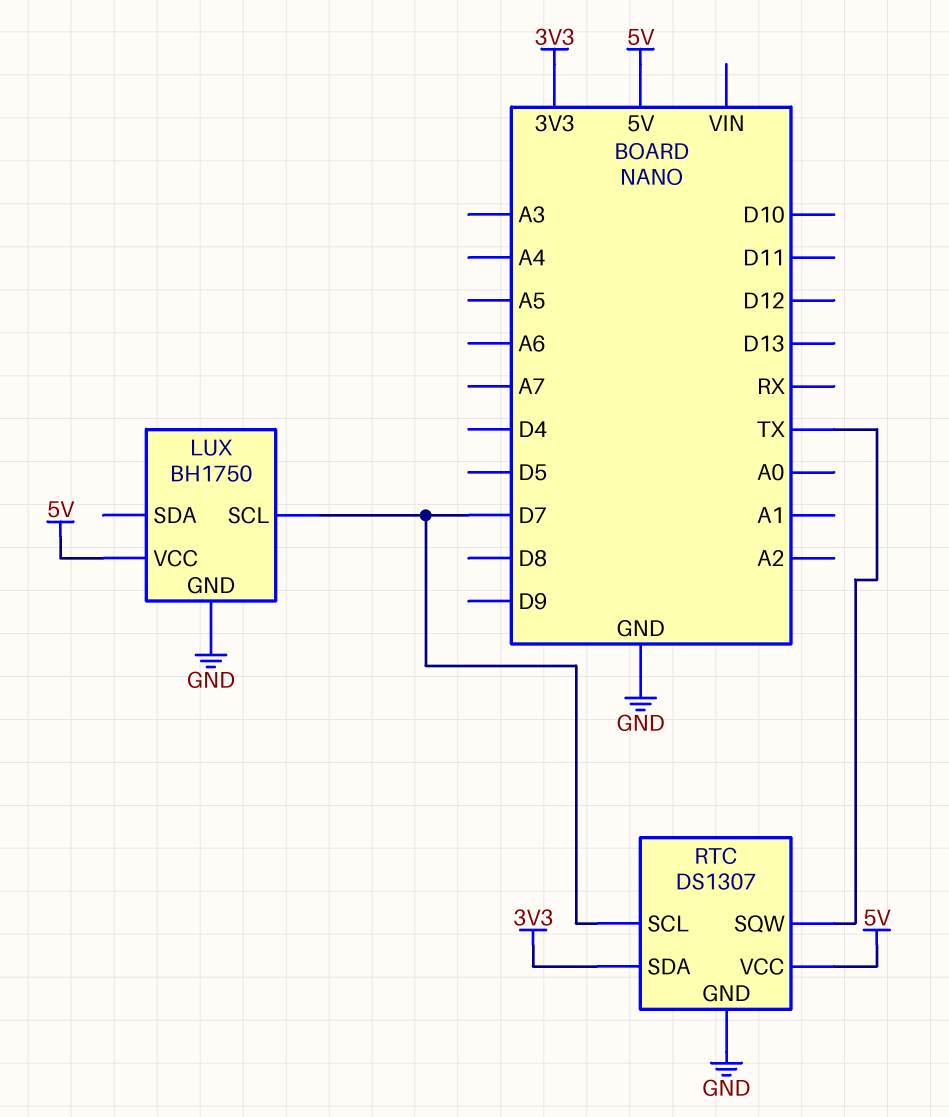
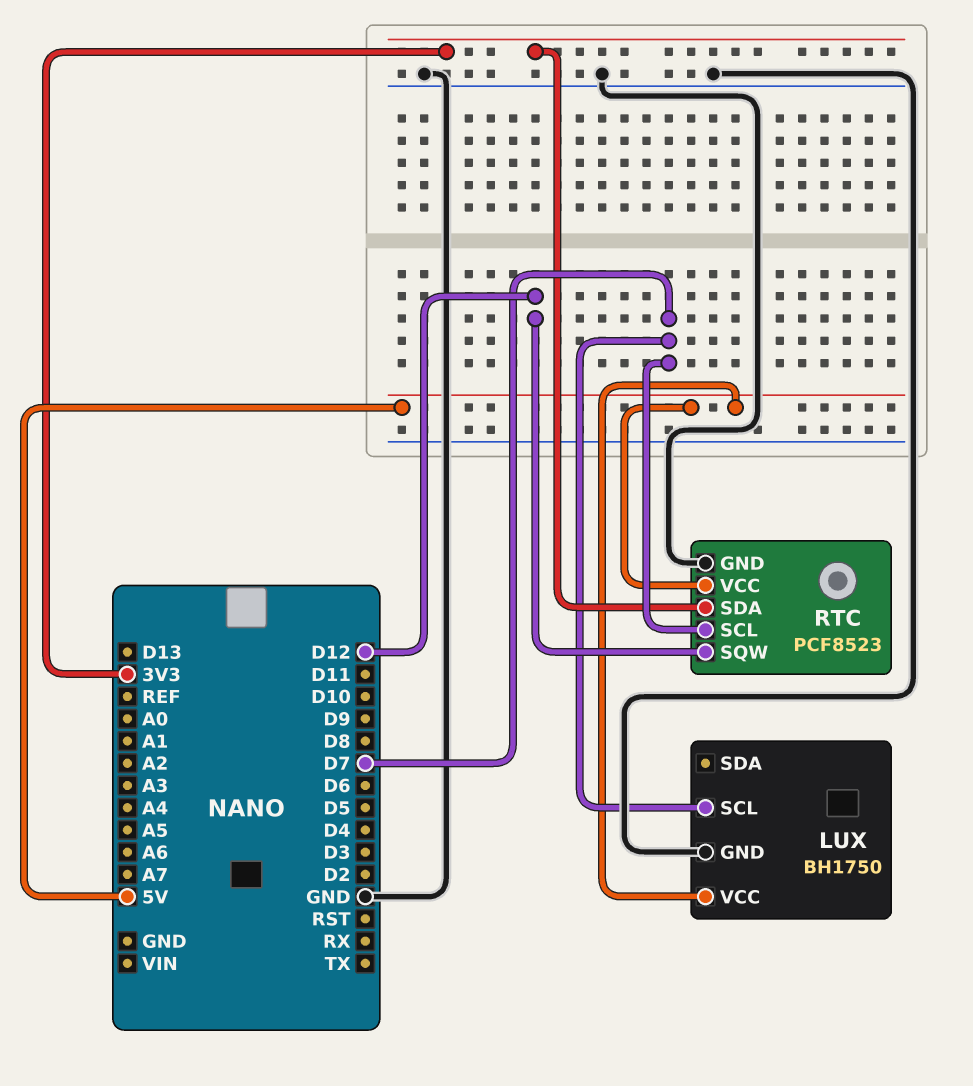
RTC: DS1307 -> PCF8523
RTC pin SQW: TX -> D12

